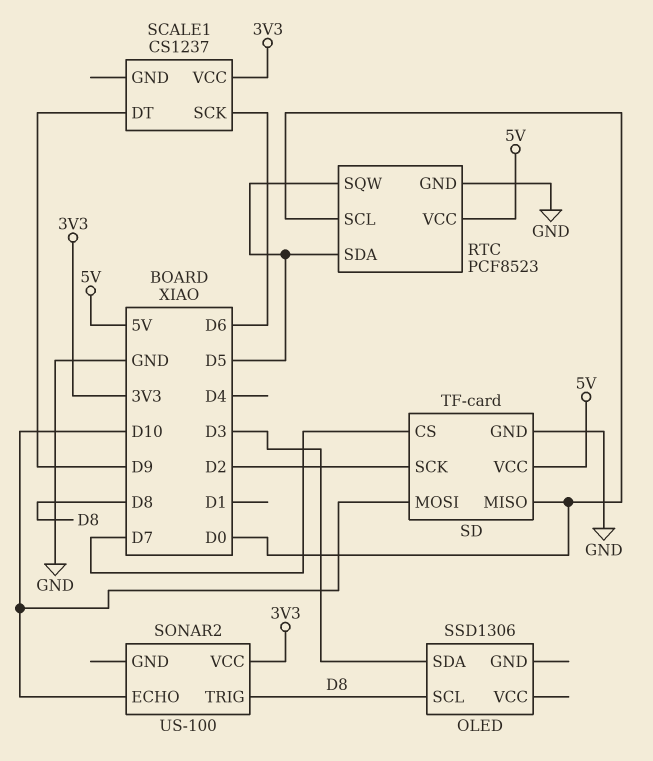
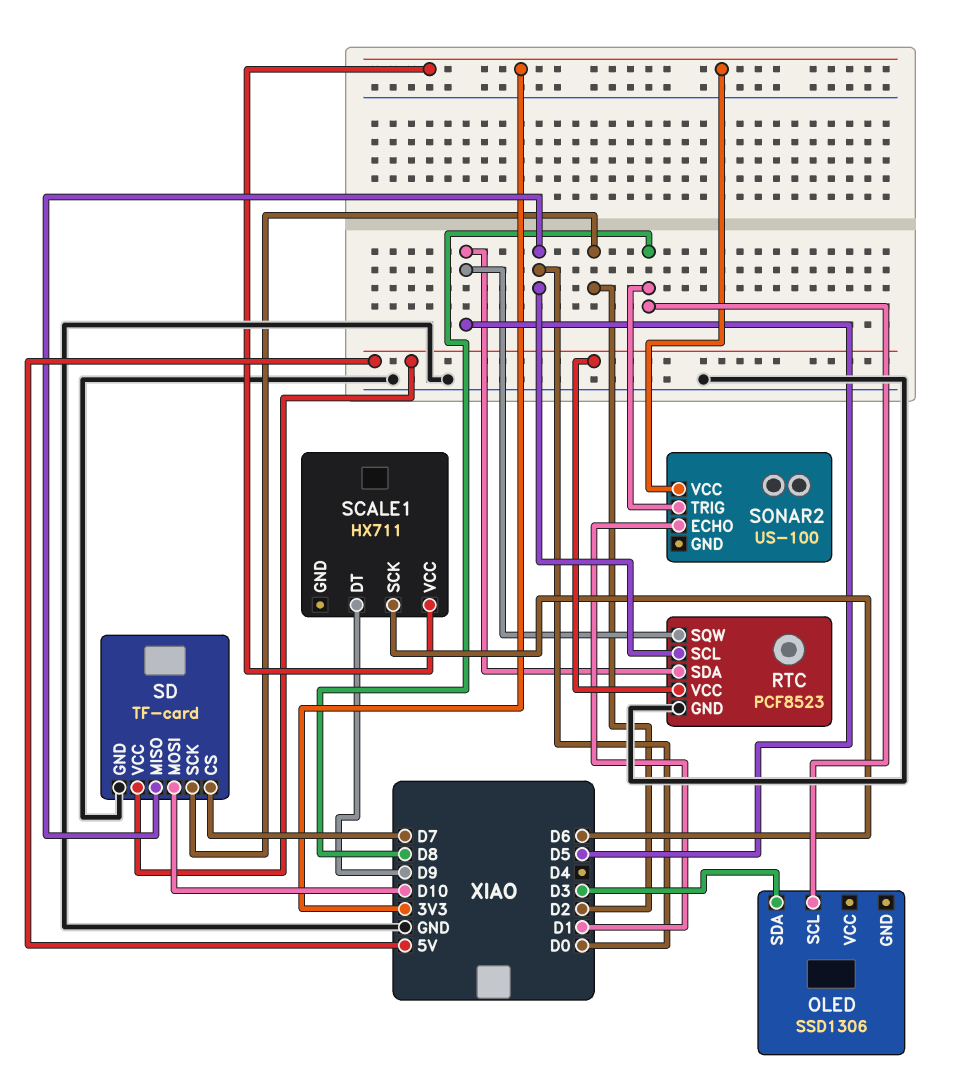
SCALE1: CS1237 -> HX711
SONAR2 pin ECHO: D10 -> D1

